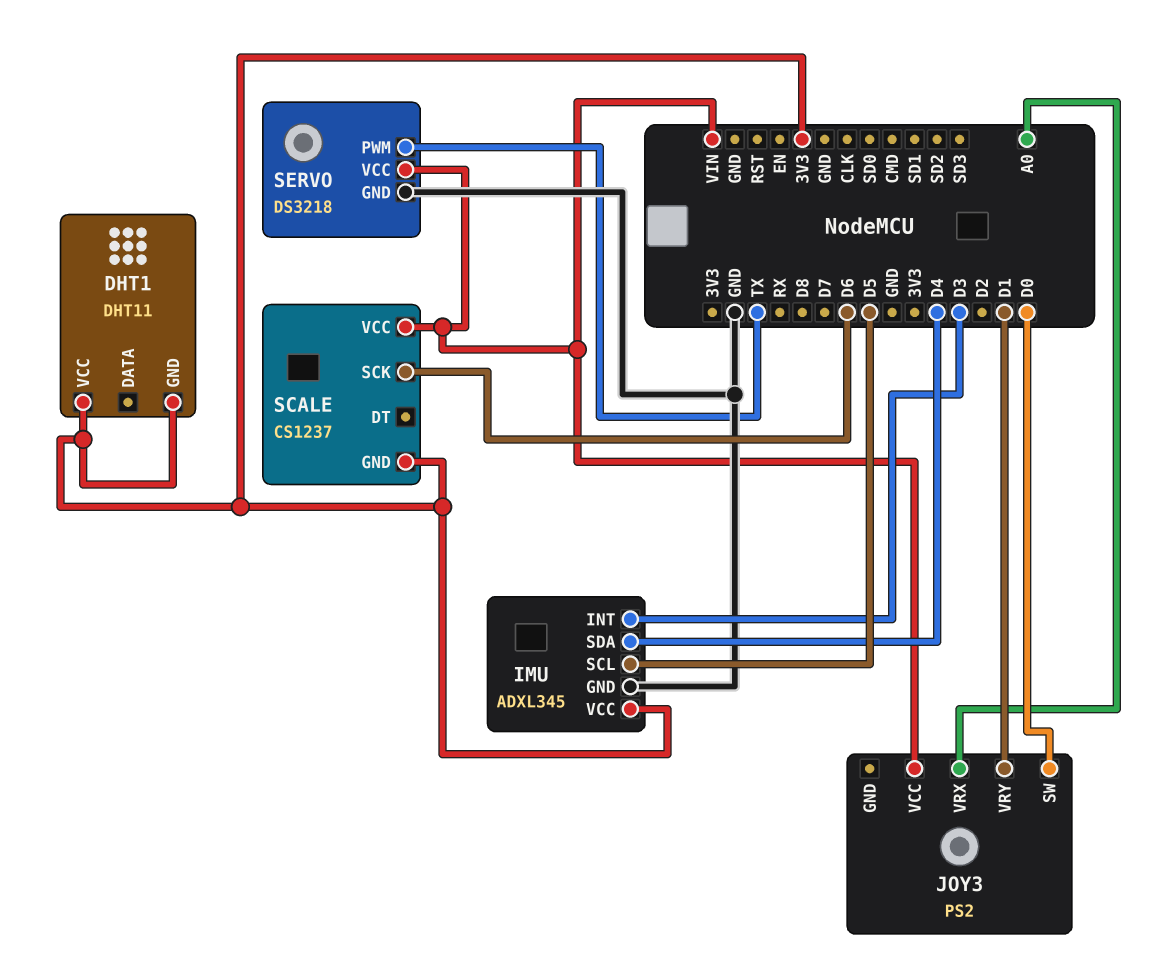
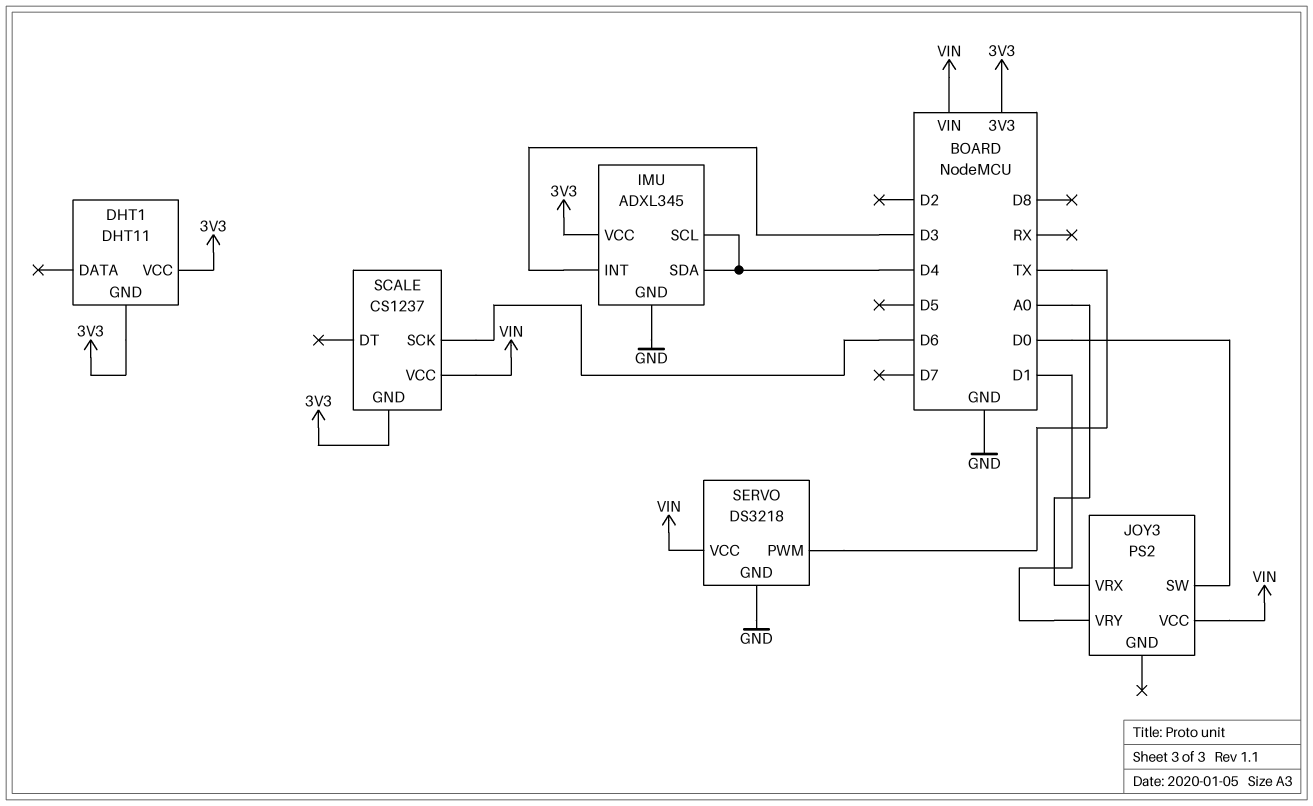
IMU pin SCL: D5 -> D4

